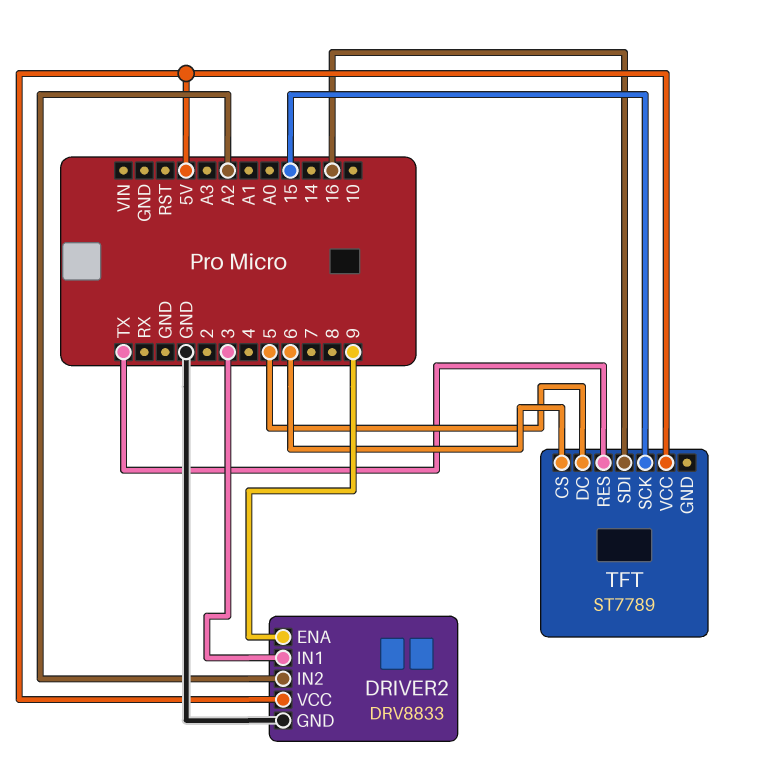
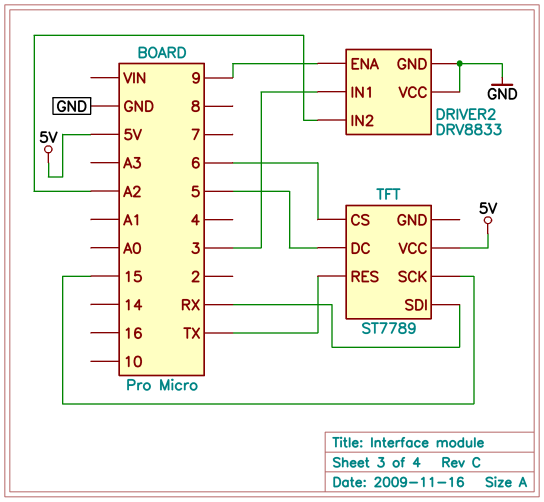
DRIVER2 pin VCC: 5V -> GND
TFT pin SDI: 16 -> RX

